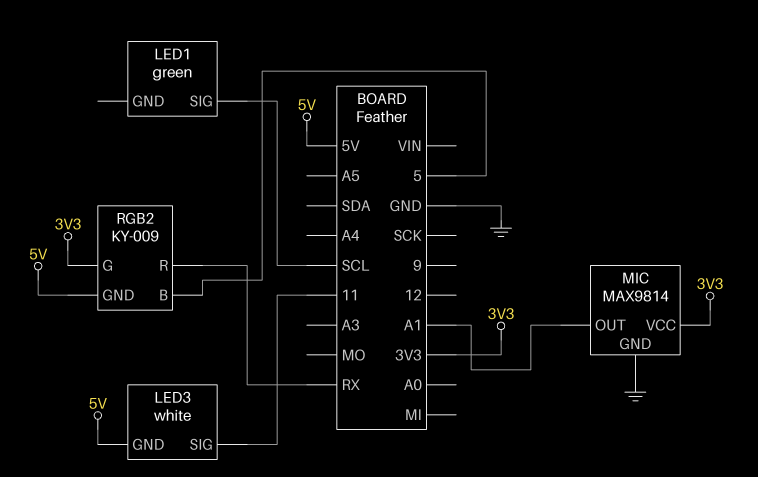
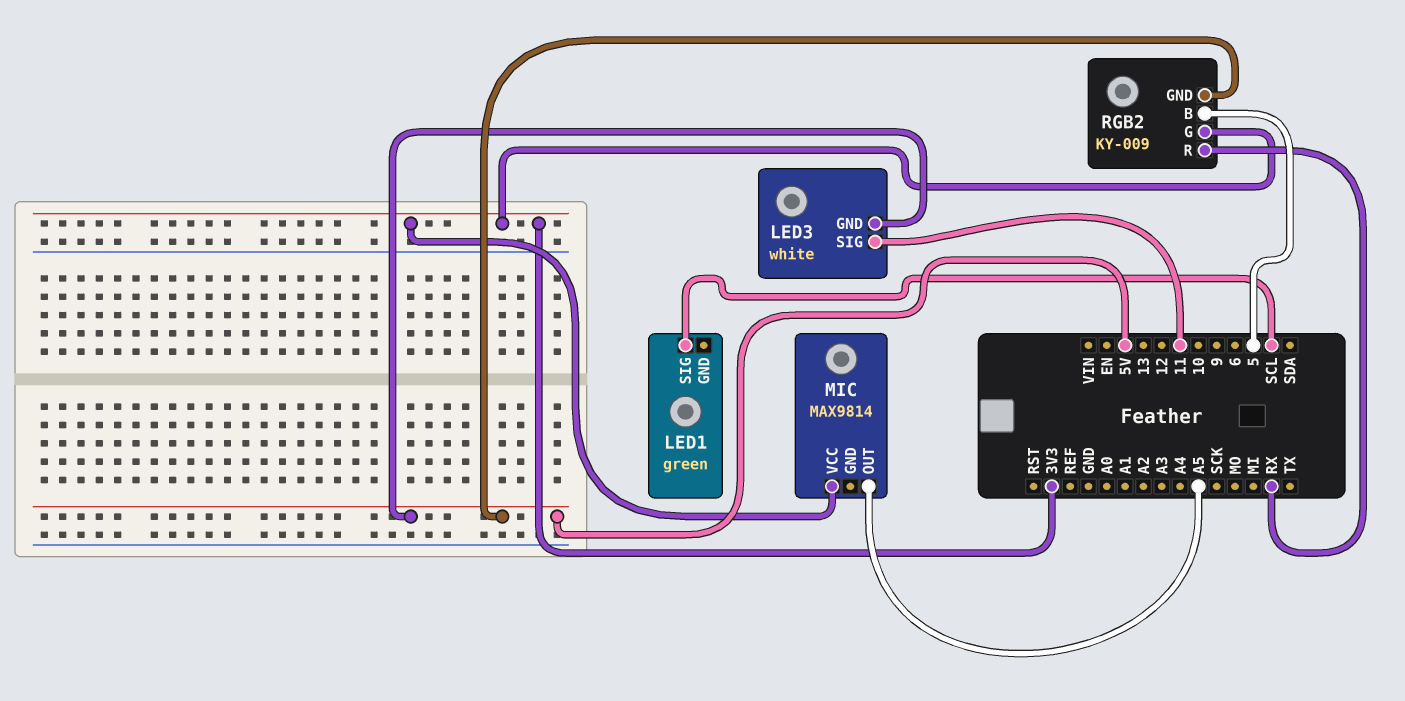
MIC pin GND: GND -> none
MIC pin OUT: A1 -> A5

